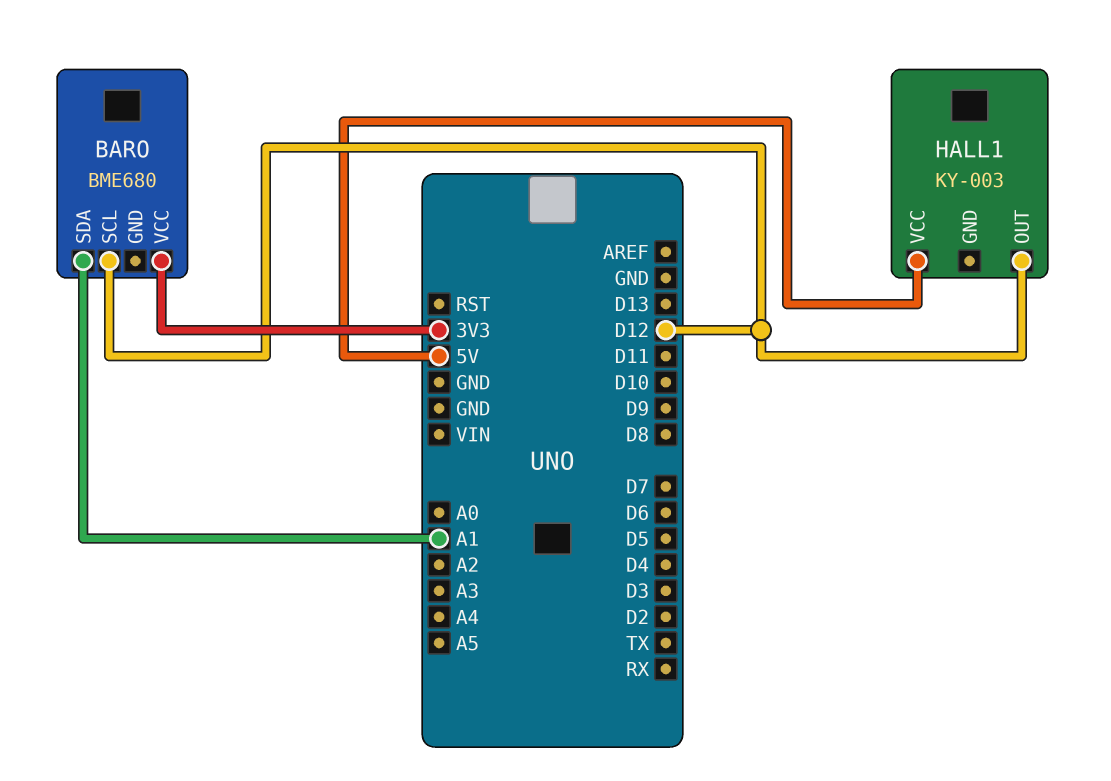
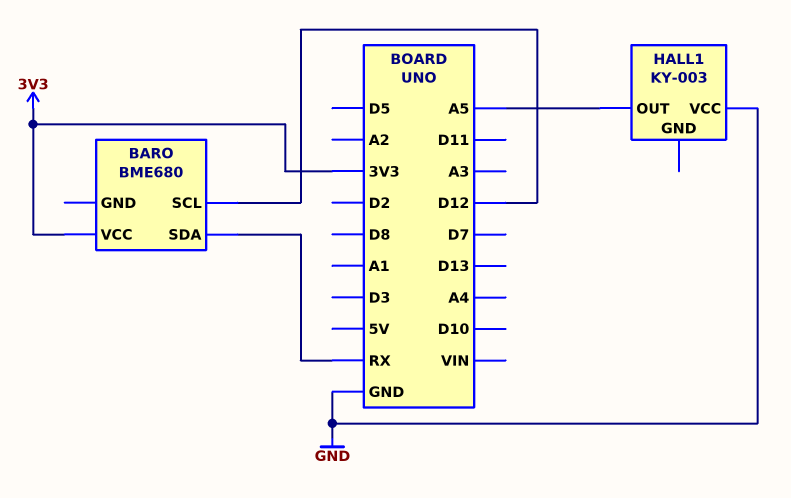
BARO pin SDA: A1 -> RX
HALL1 pin OUT: D12 -> A5
HALL1 pin VCC: 5V -> GND

